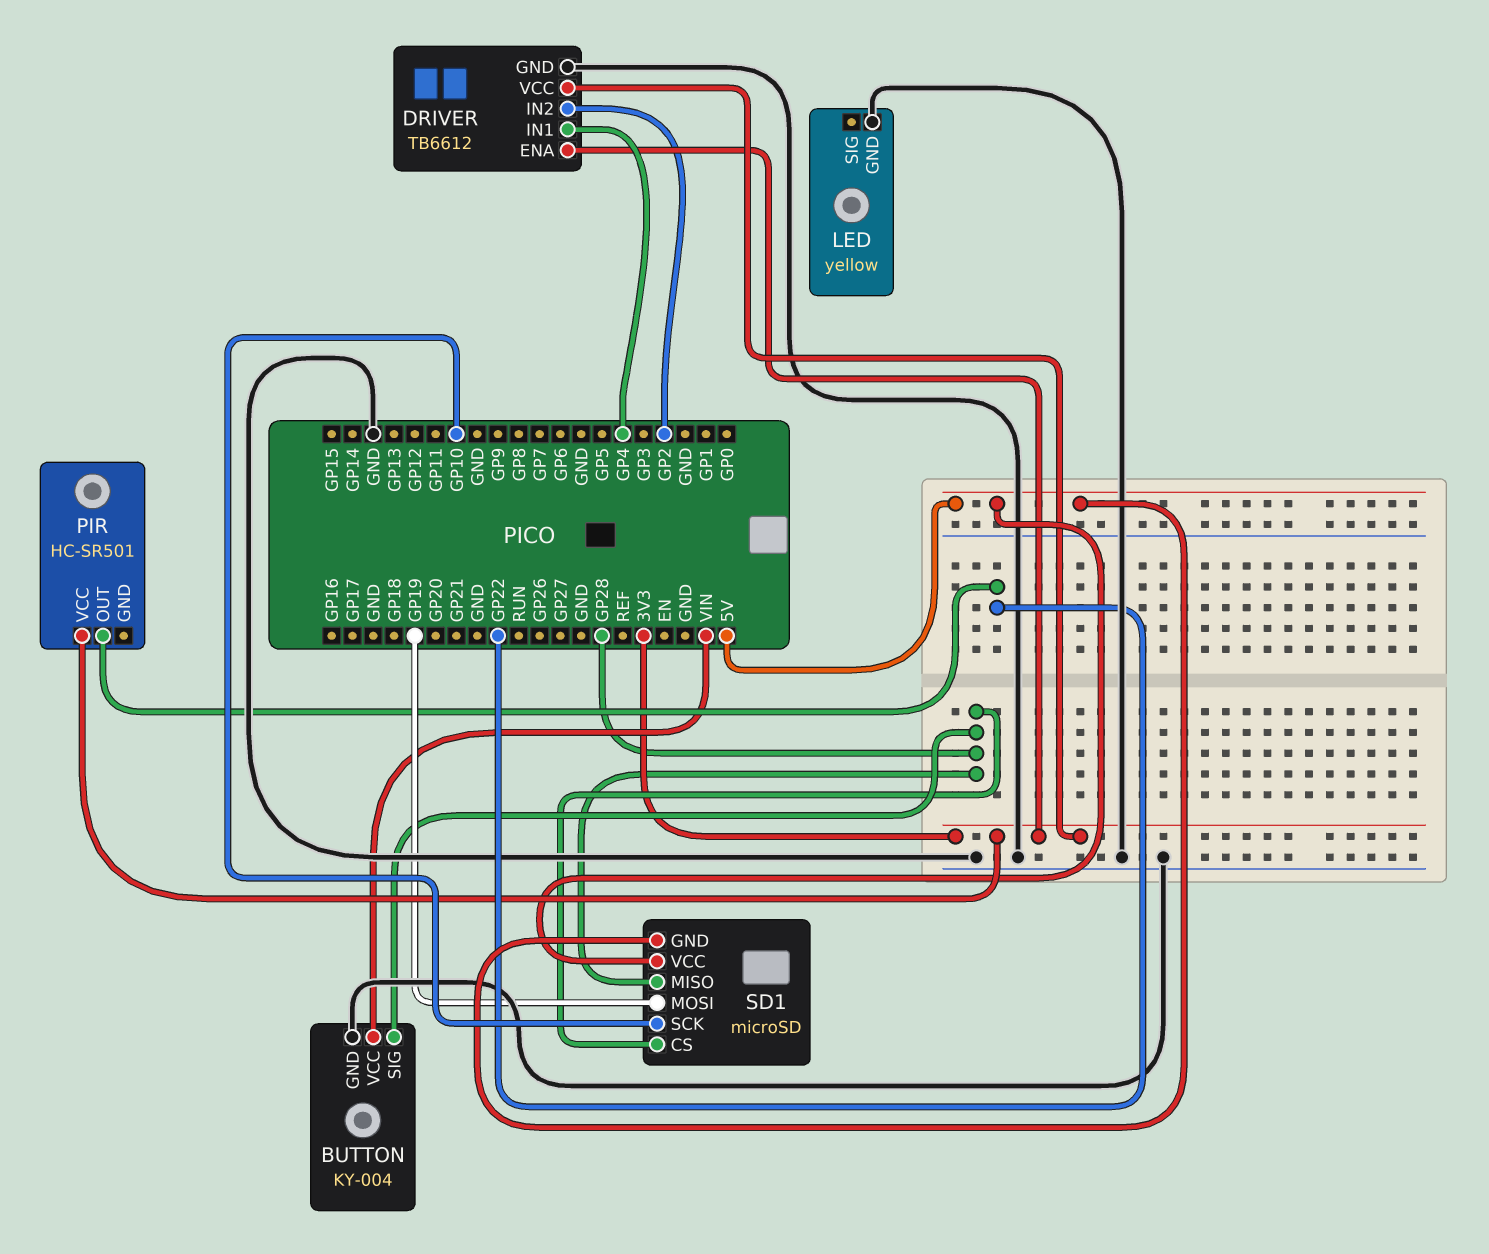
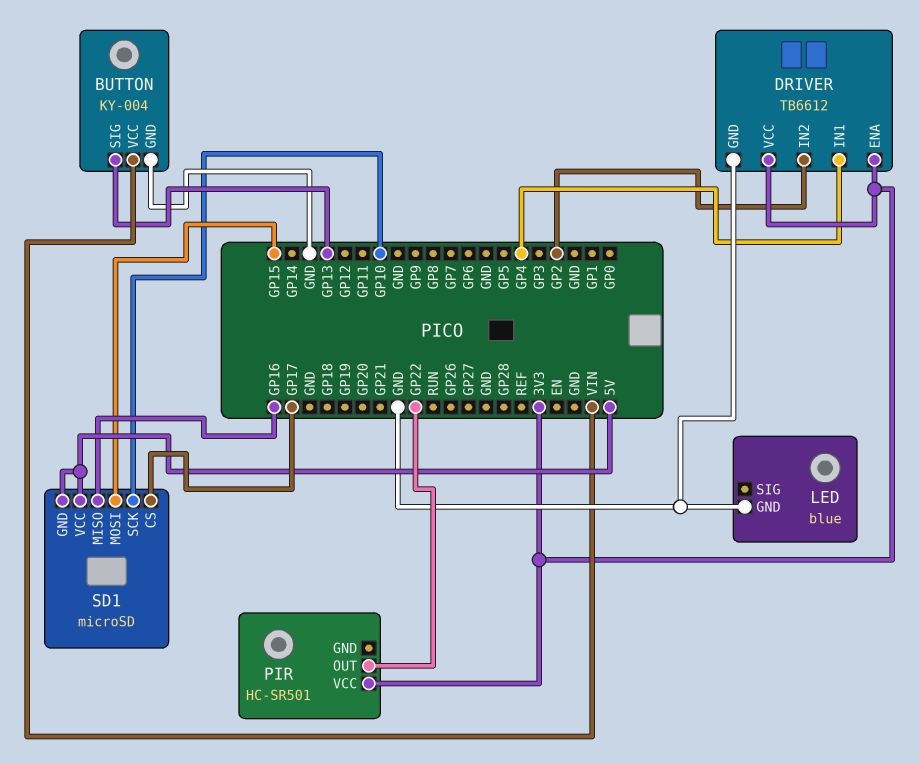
BUTTON pin SIG: GP28 -> GP13
LED: yellow -> blue
SD1 pin CS: GP28 -> GP17
SD1 pin MISO: GP28 -> GP16
SD1 pin MOSI: GP19 -> GP15

